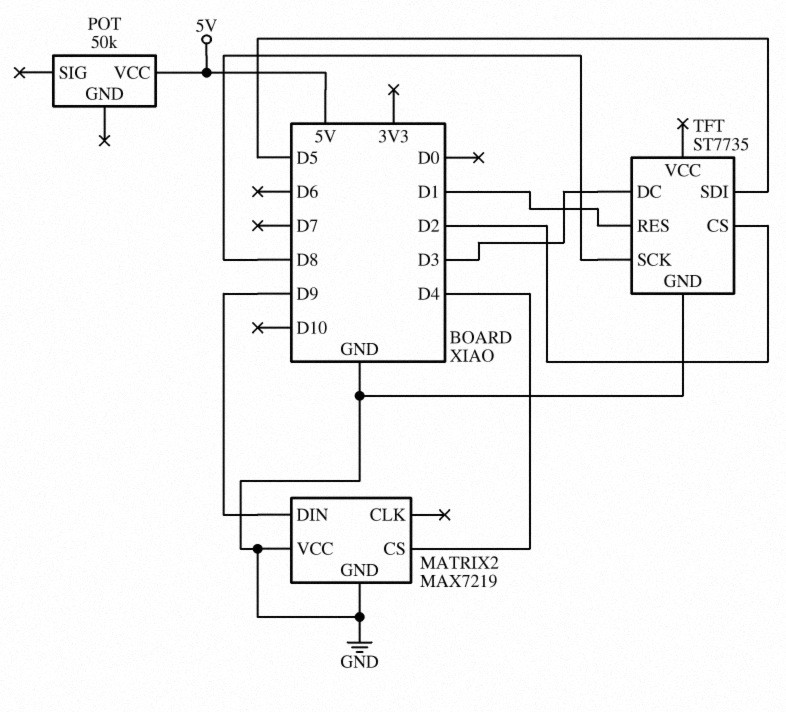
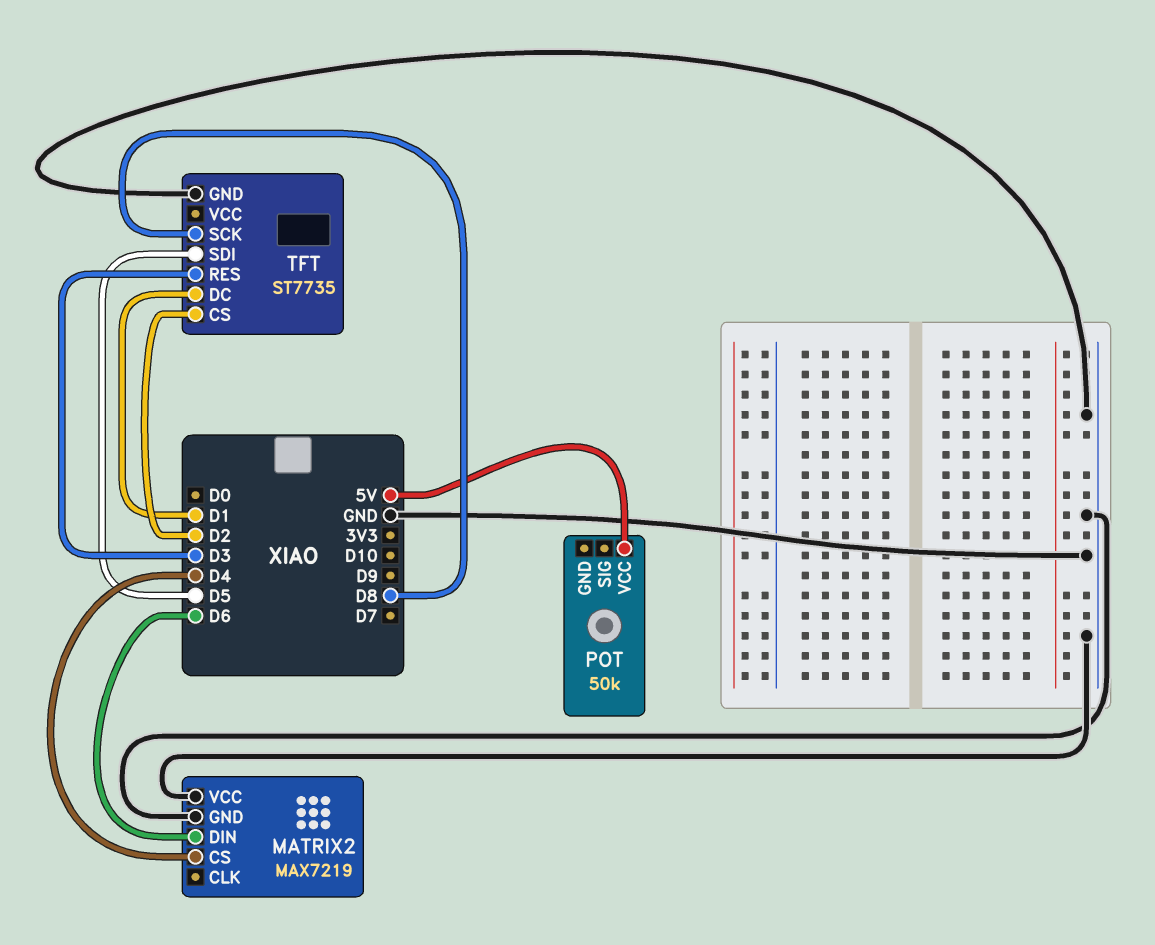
MATRIX2 pin DIN: D9 -> D6
TFT pin DC: D3 -> D1
TFT pin RES: D1 -> D3

